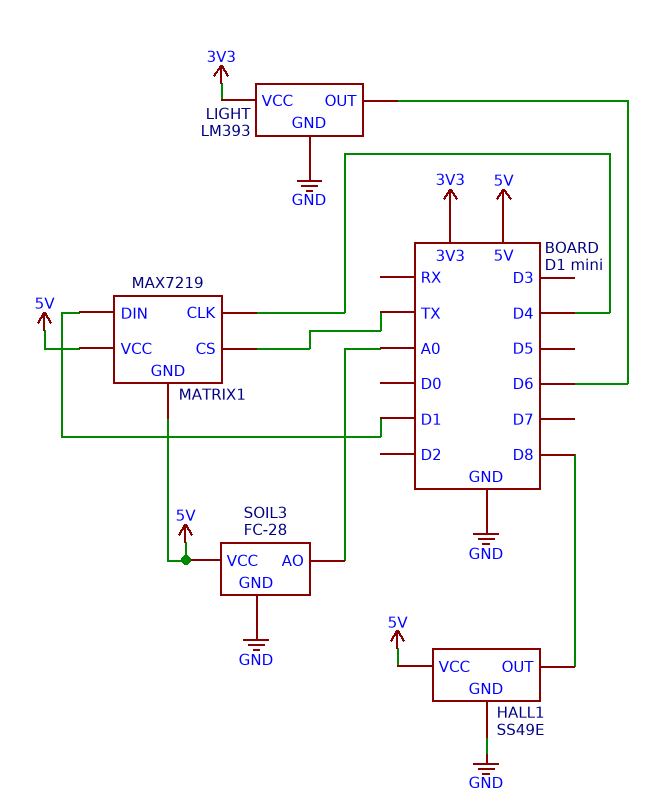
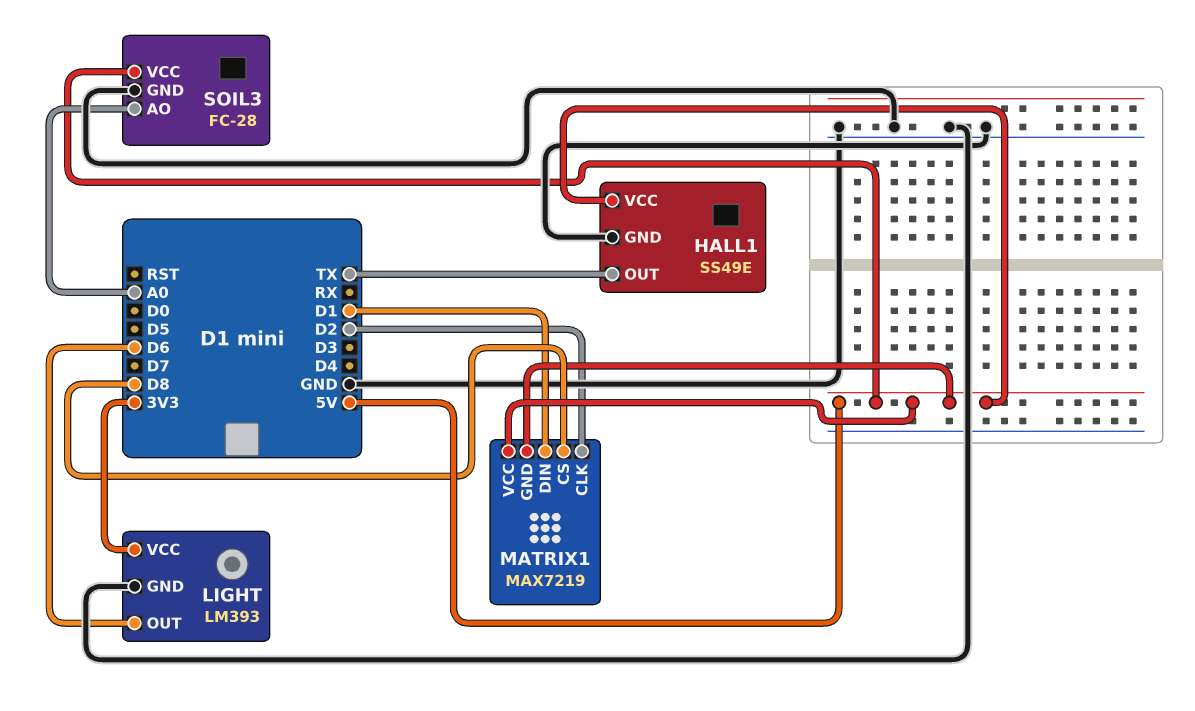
HALL1 pin OUT: D8 -> TX
MATRIX1 pin CLK: D4 -> D2
MATRIX1 pin CS: TX -> D8

